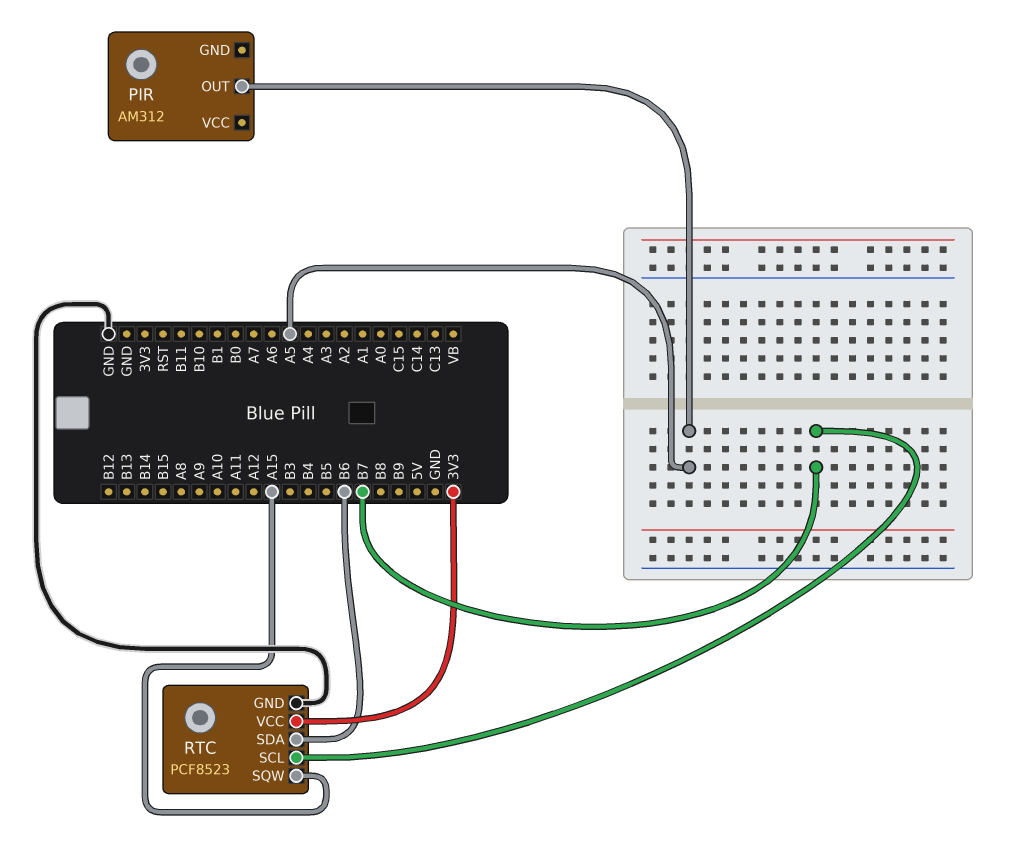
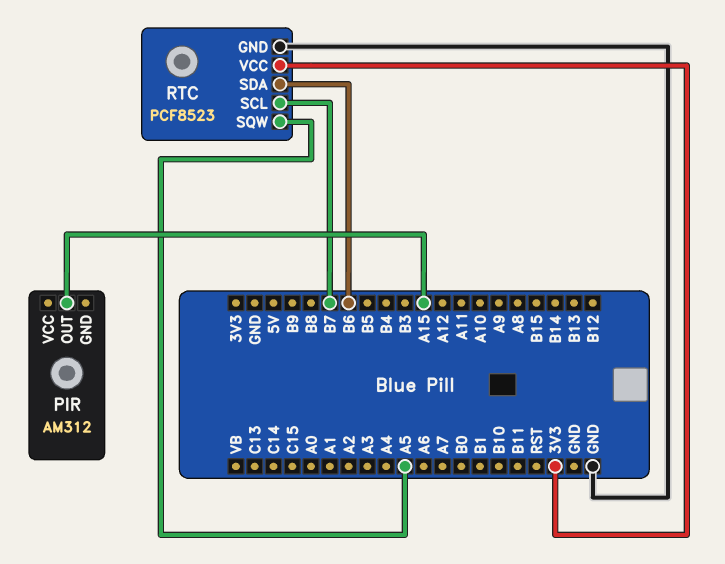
PIR pin OUT: A5 -> A15
RTC pin SQW: A15 -> A5

